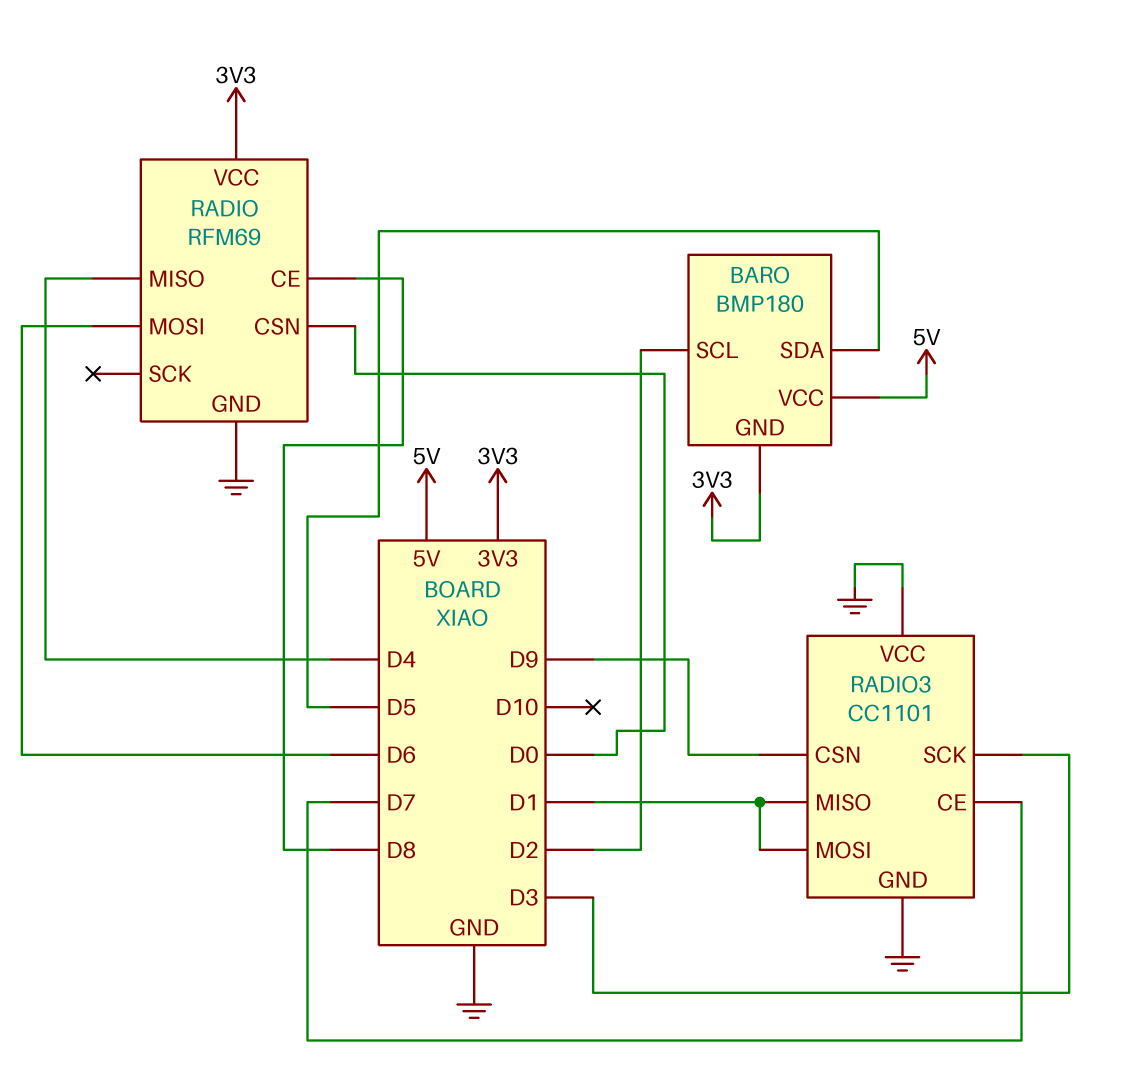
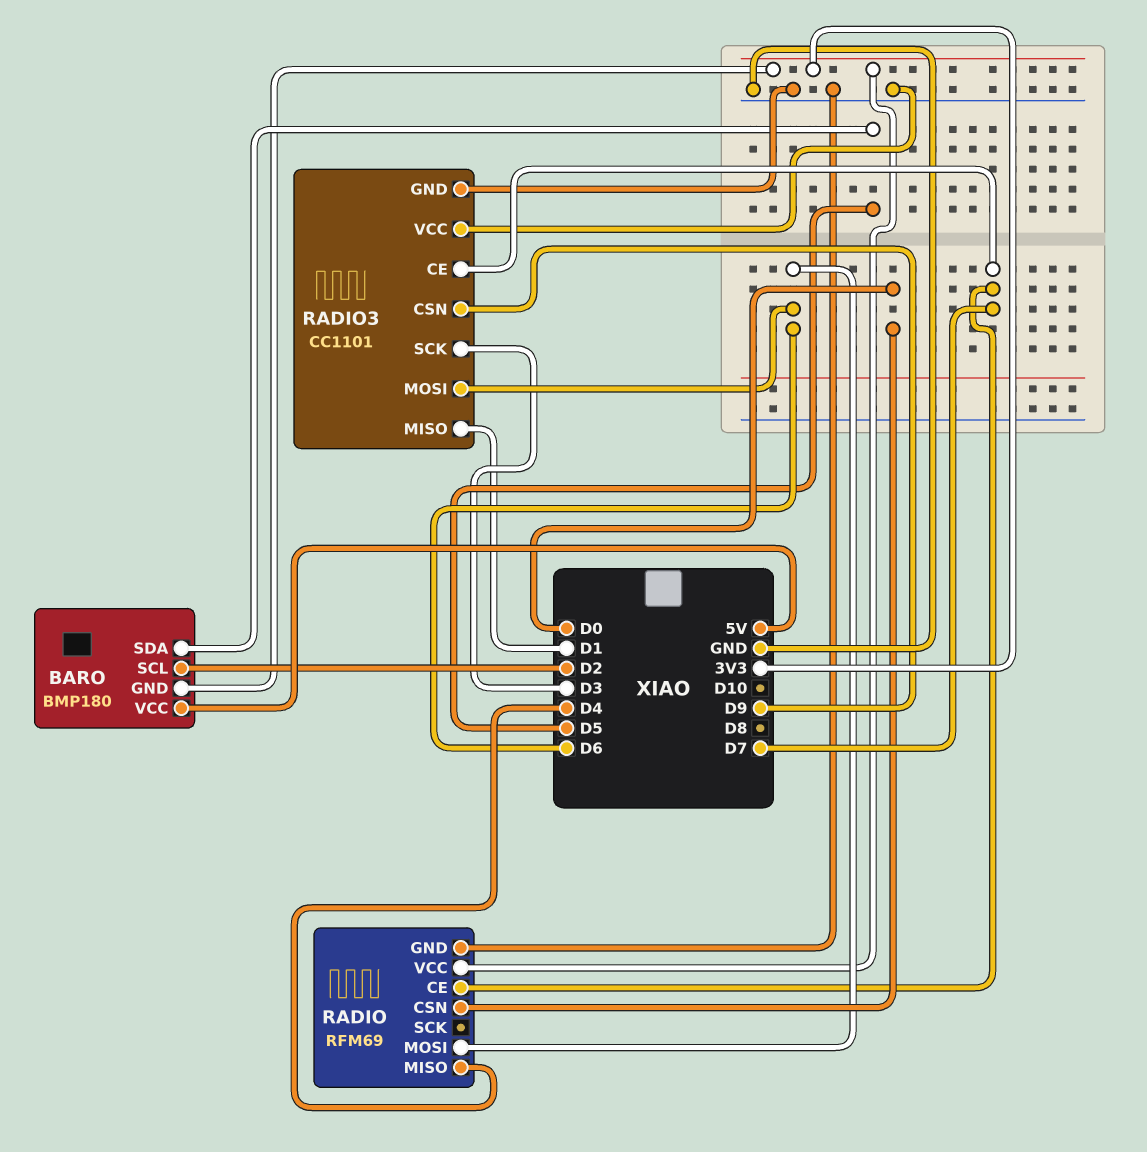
RADIO pin CE: D8 -> D7
RADIO3 pin MOSI: D1 -> D6

